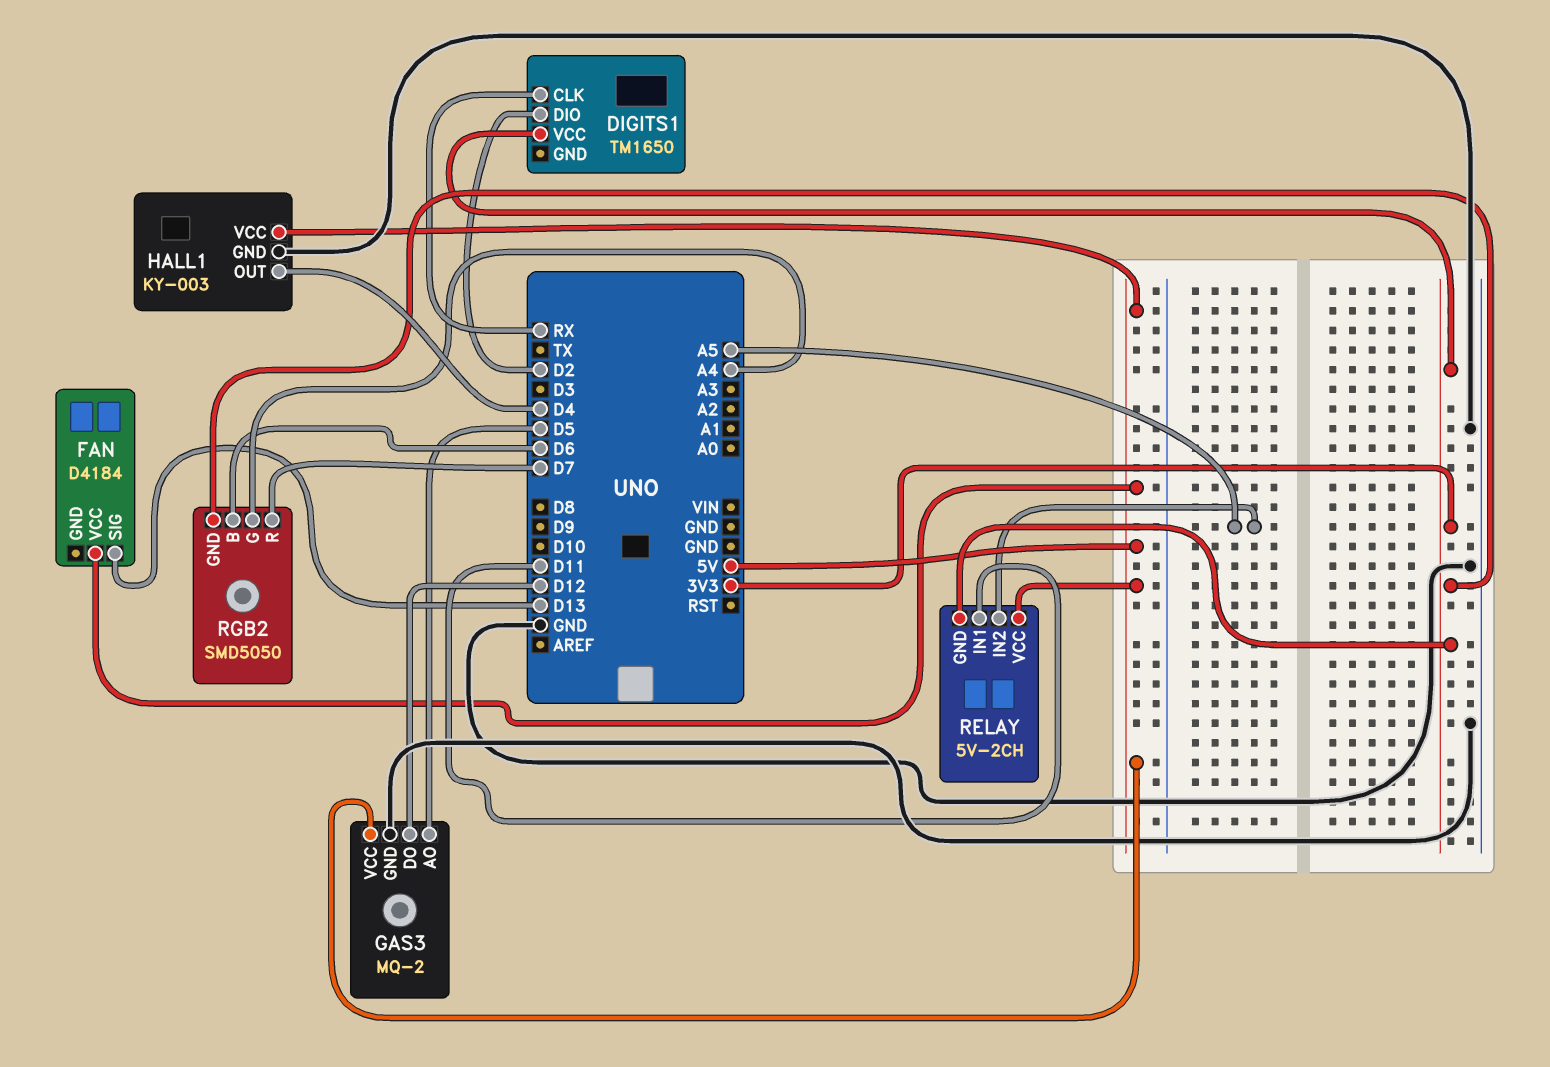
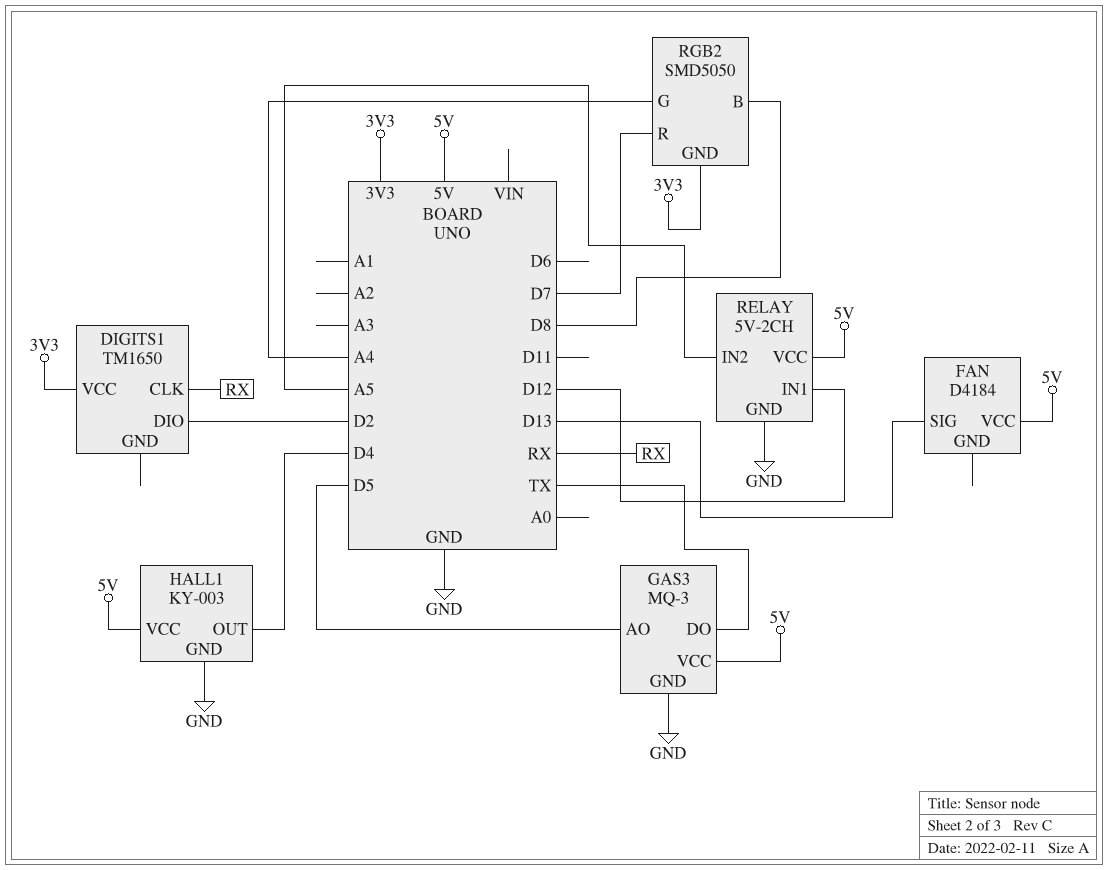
GAS3: MQ-2 -> MQ-3
GAS3 pin DO: D12 -> TX
RELAY pin GND: 3V3 -> GND
RELAY pin IN1: D11 -> D12
RGB2 pin B: D6 -> D8

